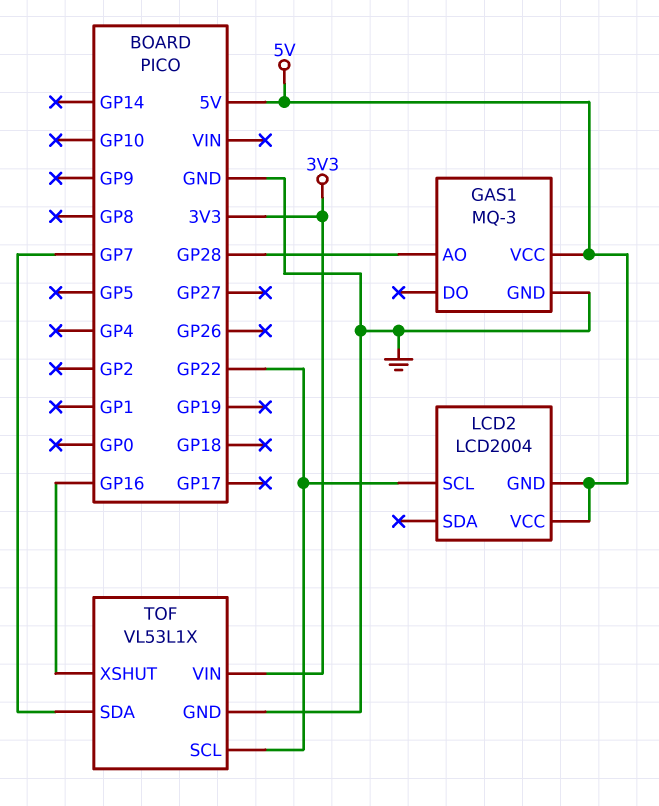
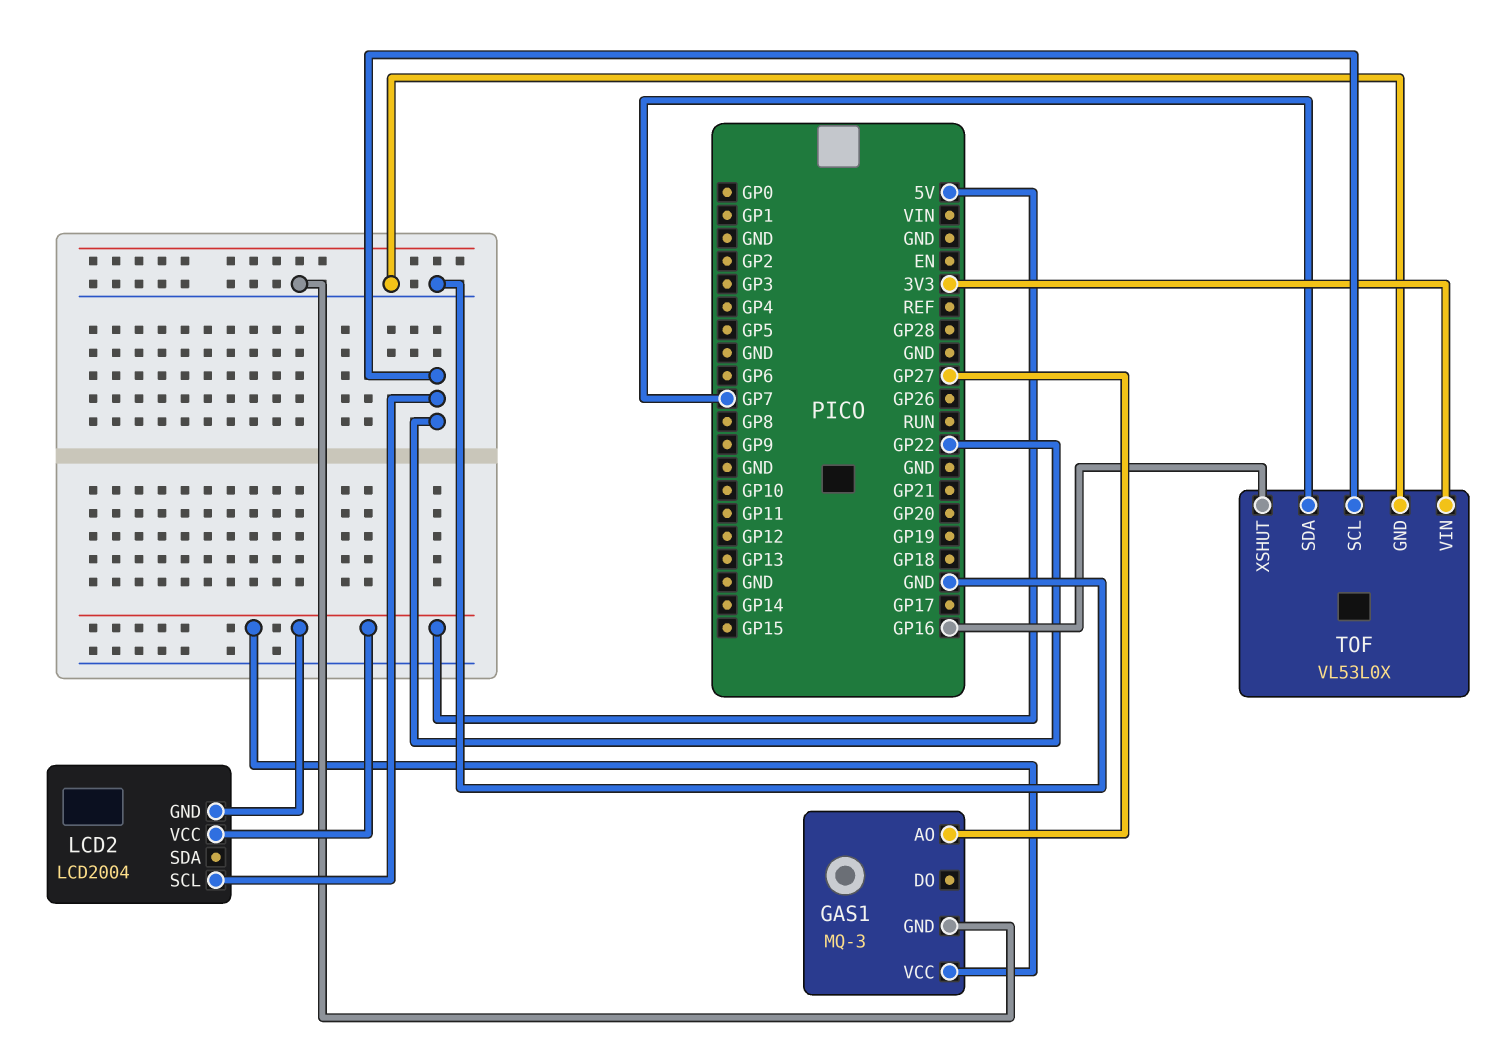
GAS1 pin AO: GP28 -> GP27
TOF: VL53L1X -> VL53L0X

